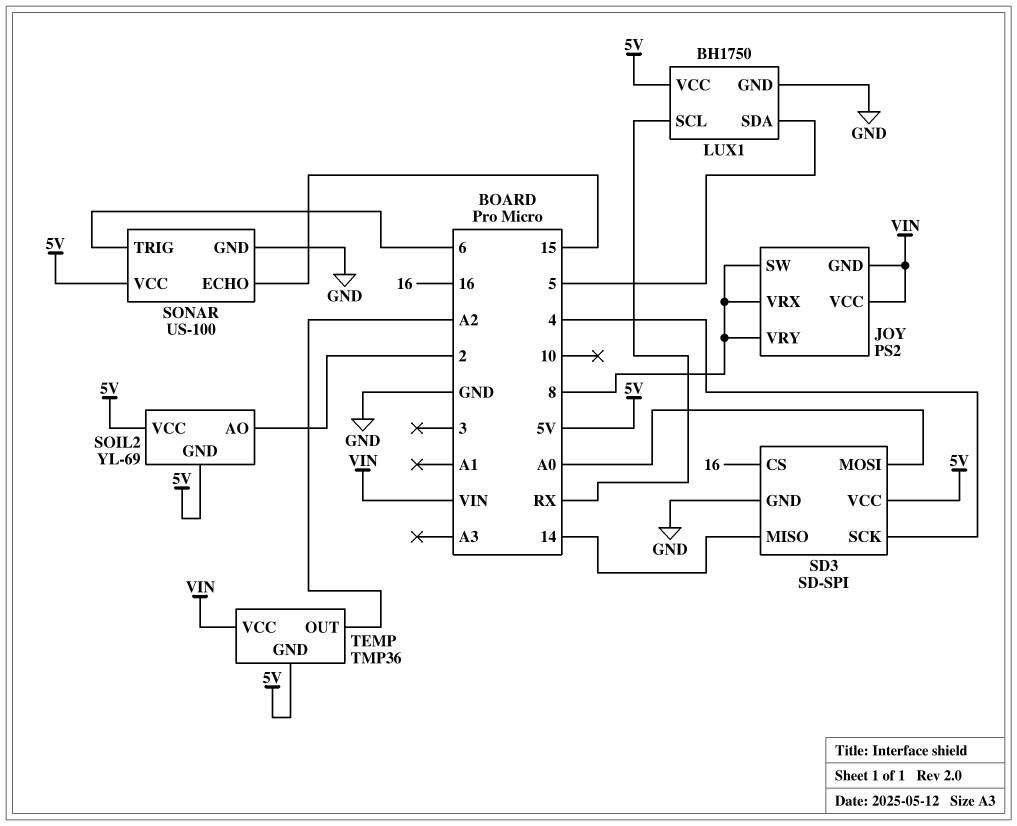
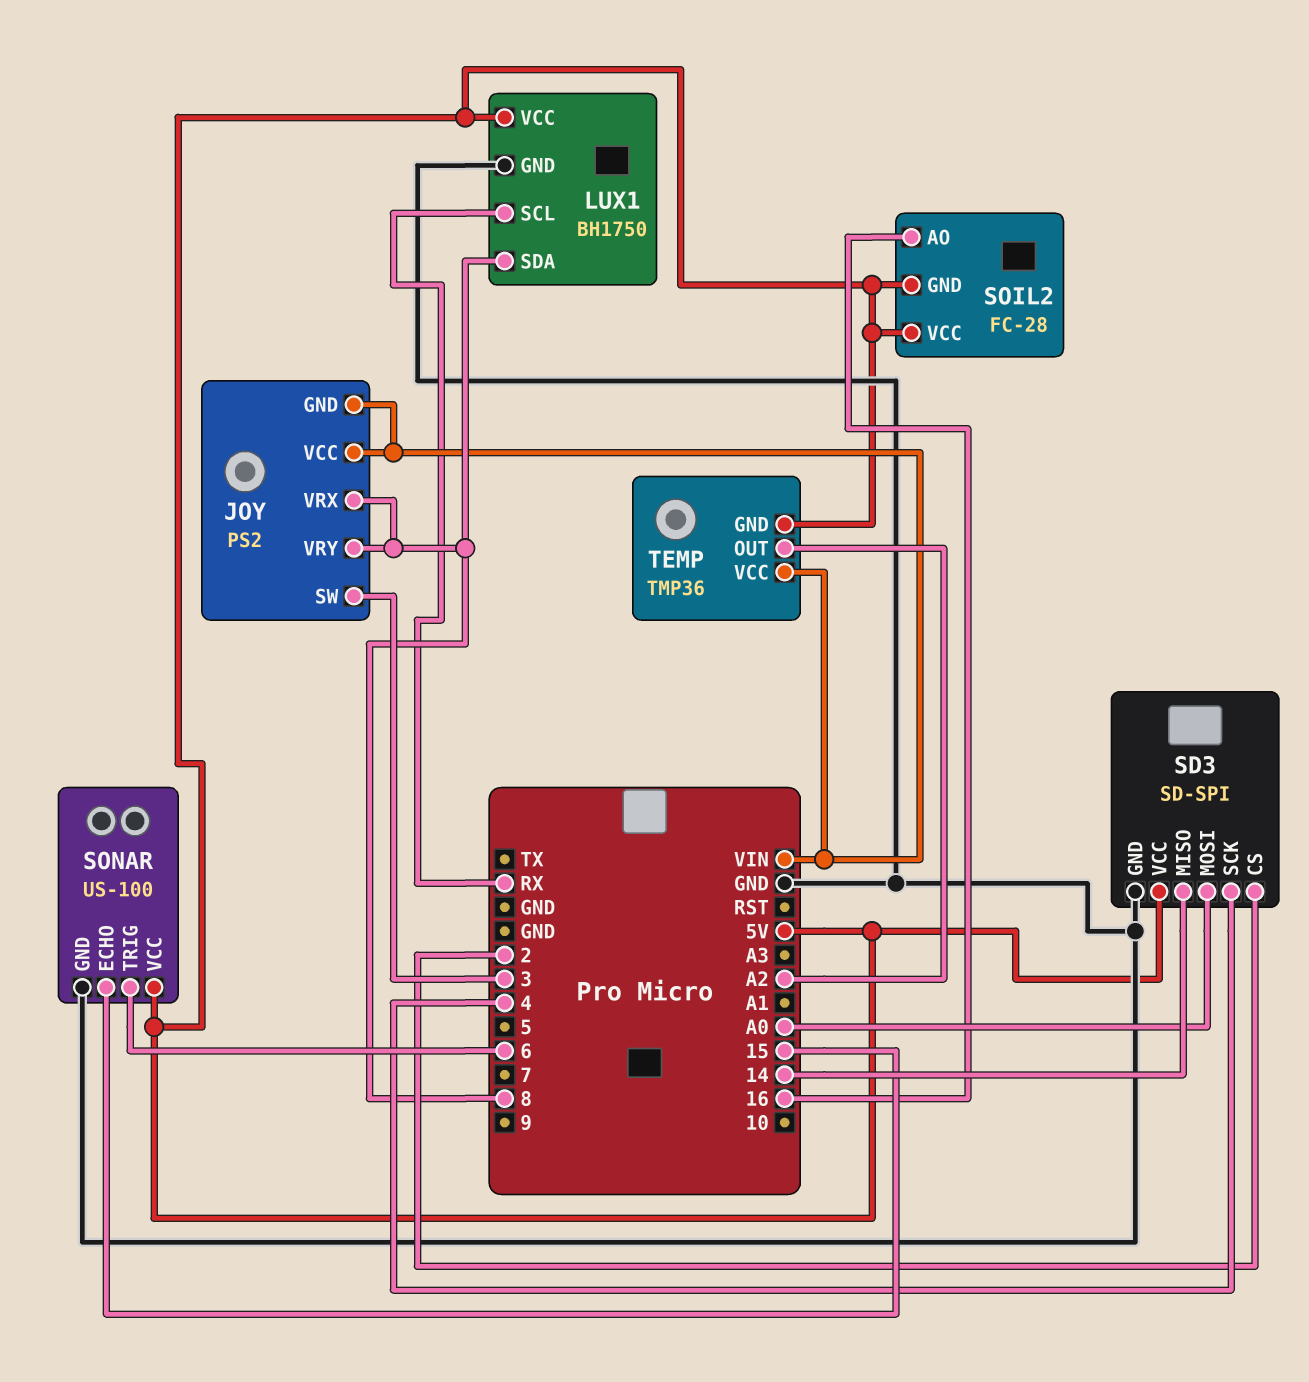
JOY pin SW: 8 -> 3
LUX1 pin SDA: 5 -> 8
SD3 pin CS: 16 -> 2
SOIL2: YL-69 -> FC-28
SOIL2 pin AO: 2 -> 16

